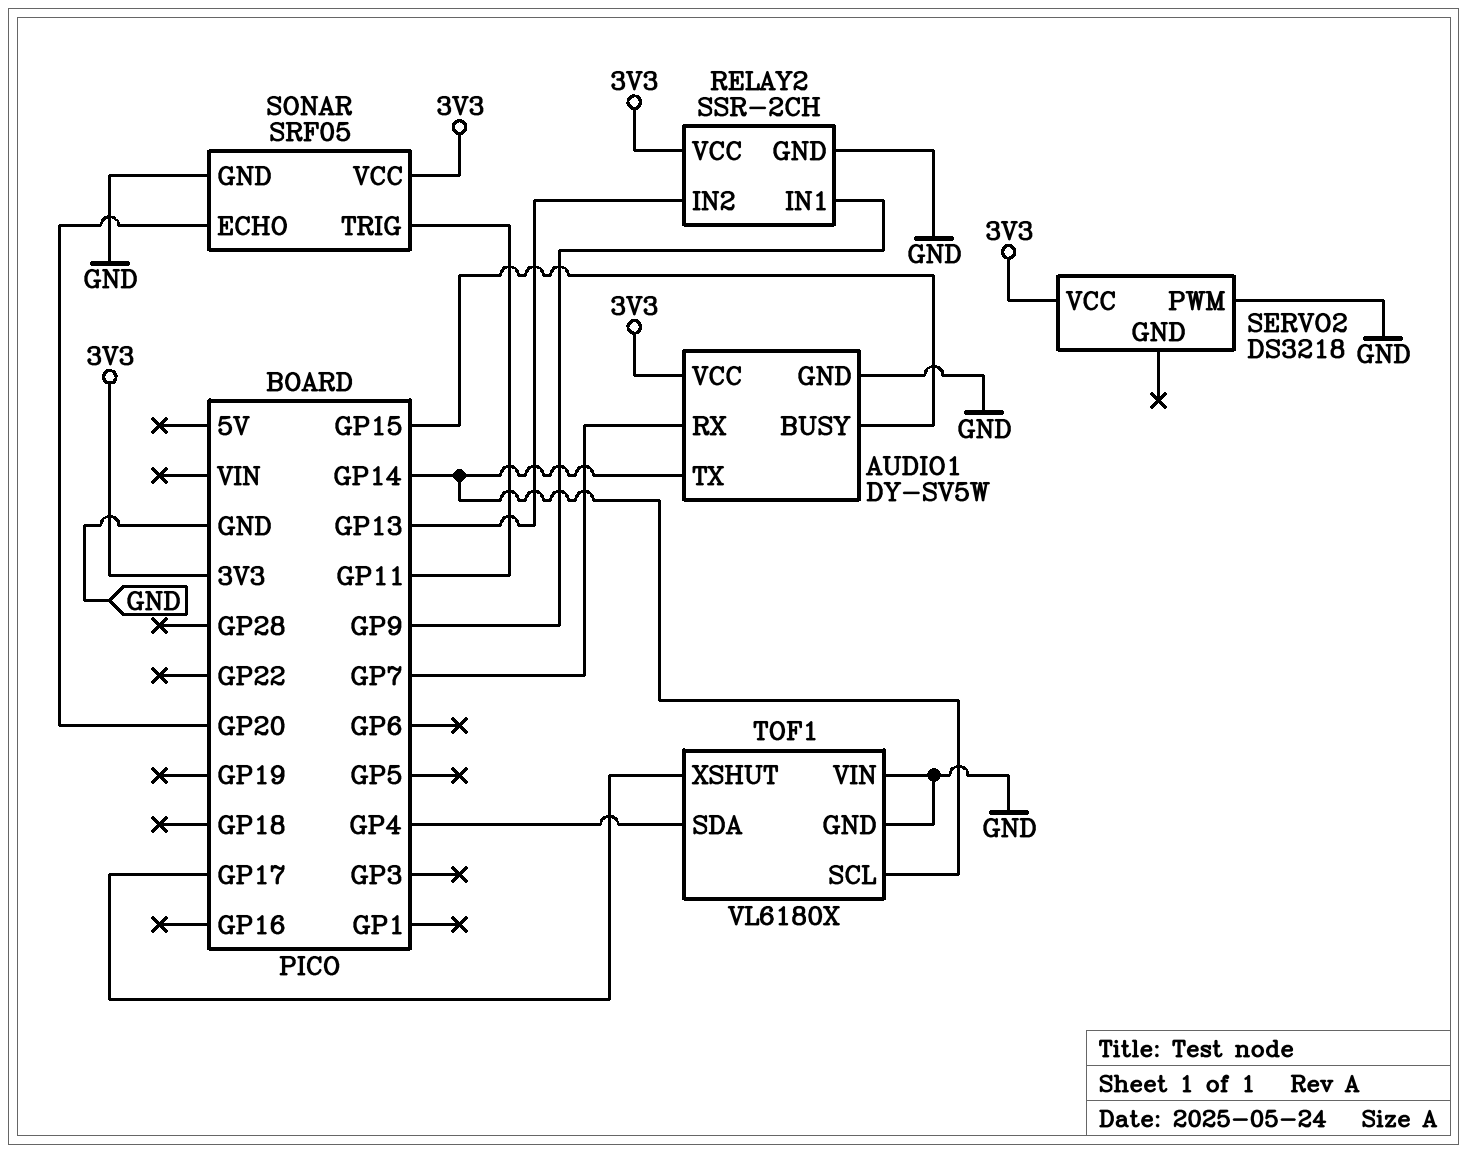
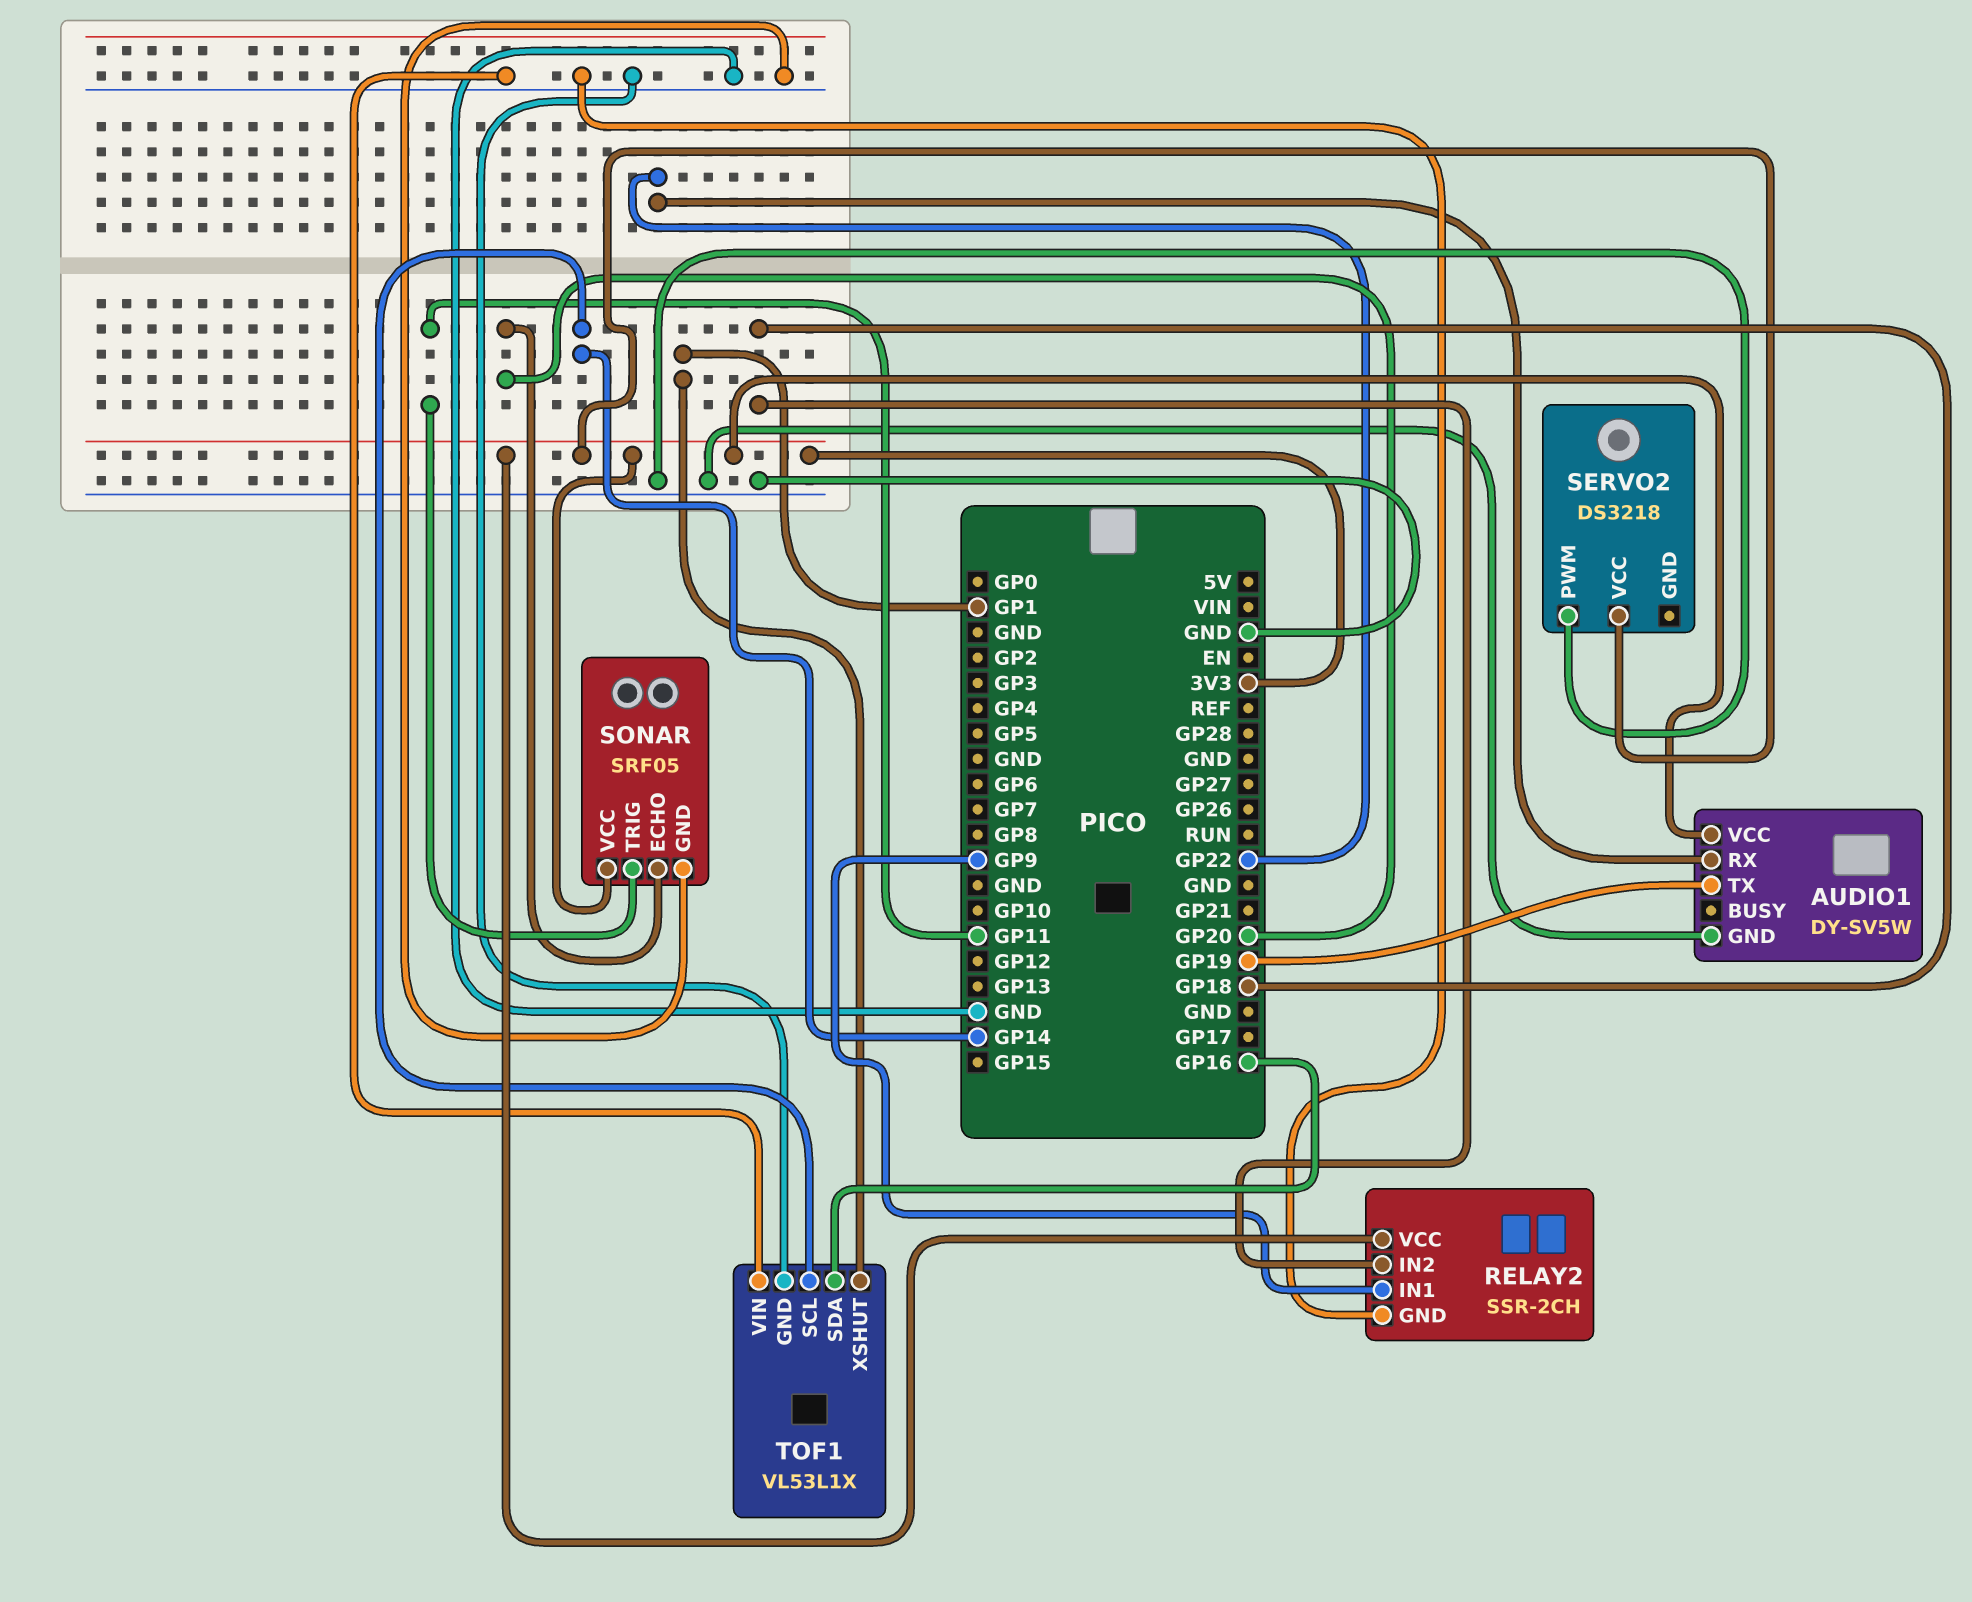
AUDIO1 pin BUSY: GP15 -> none
AUDIO1 pin RX: GP7 -> GP22
AUDIO1 pin TX: GP14 -> GP19
RELAY2 pin IN2: GP13 -> GP18
TOF1: VL6180X -> VL53L1X
TOF1 pin SDA: GP4 -> GP16
TOF1 pin XSHUT: GP17 -> GP1

